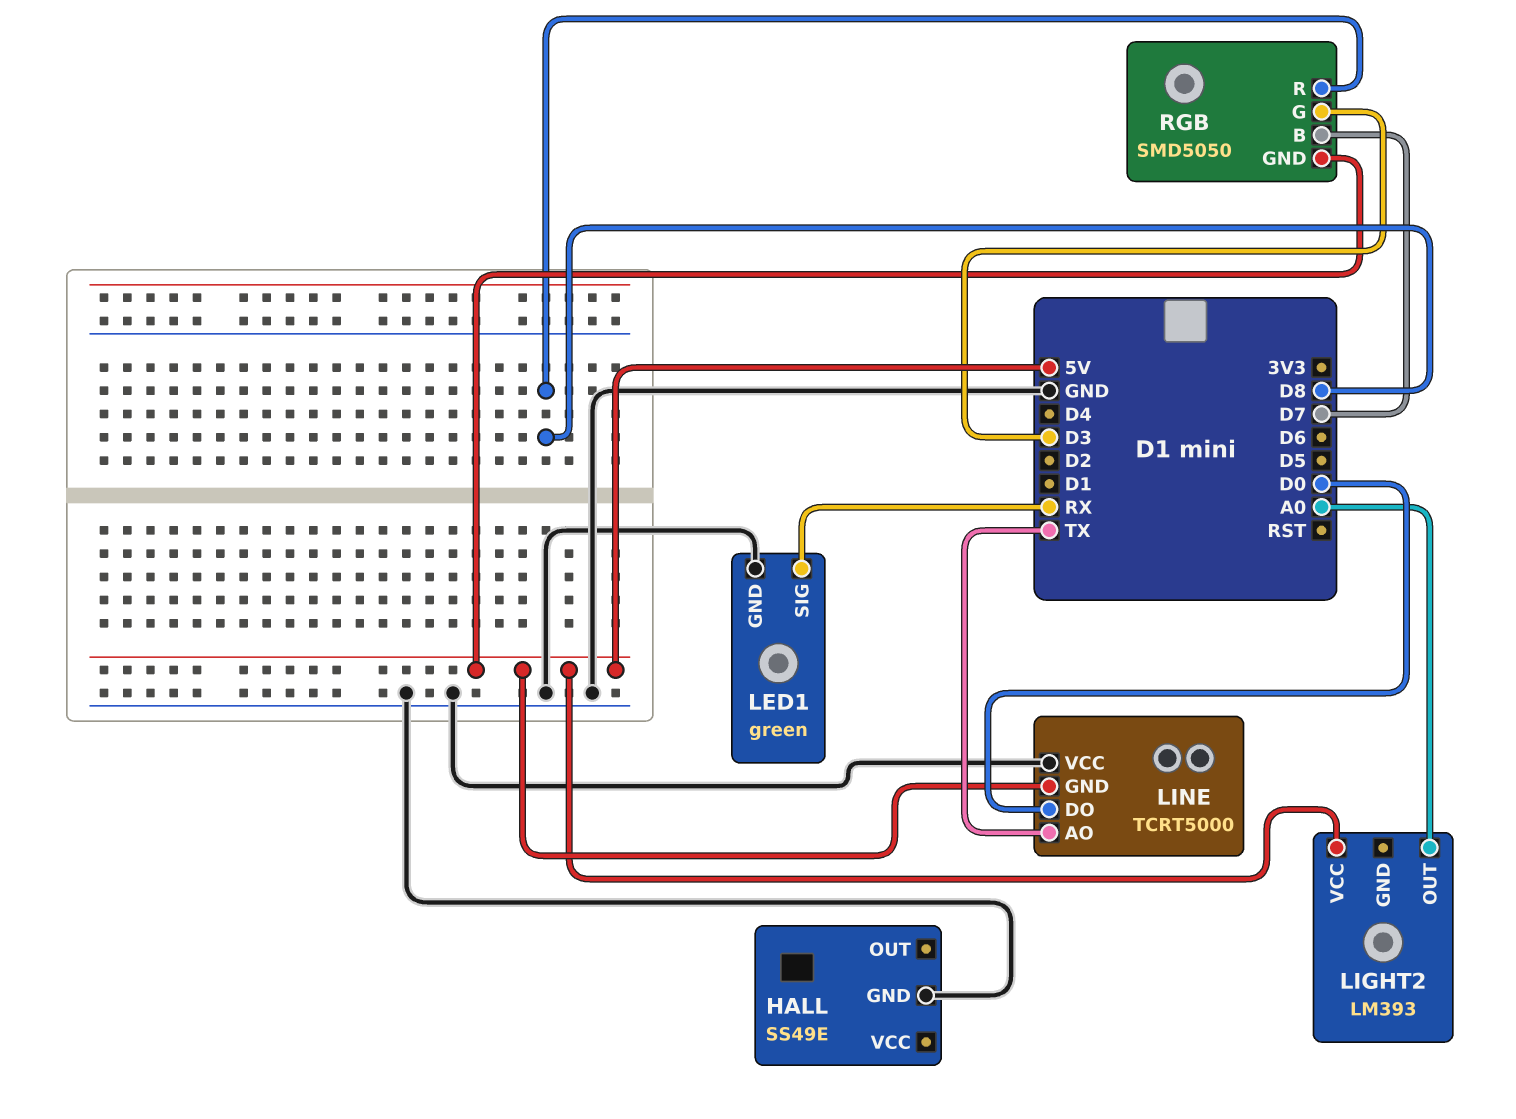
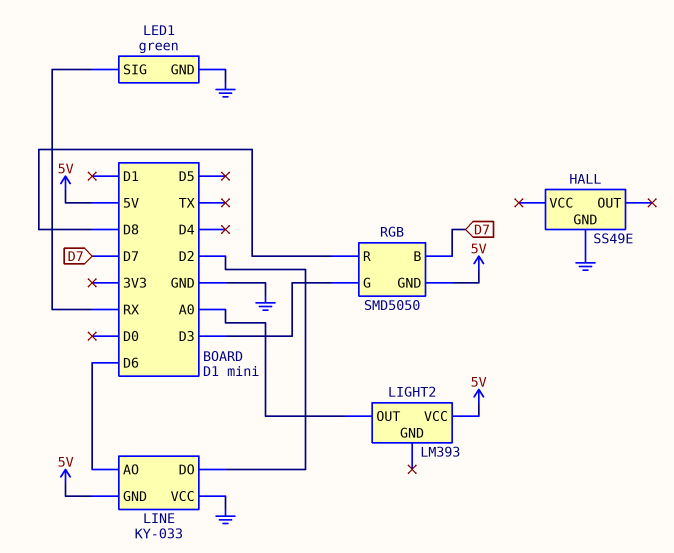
LINE: TCRT5000 -> KY-033
LINE pin AO: TX -> D6
LINE pin DO: D0 -> D2

